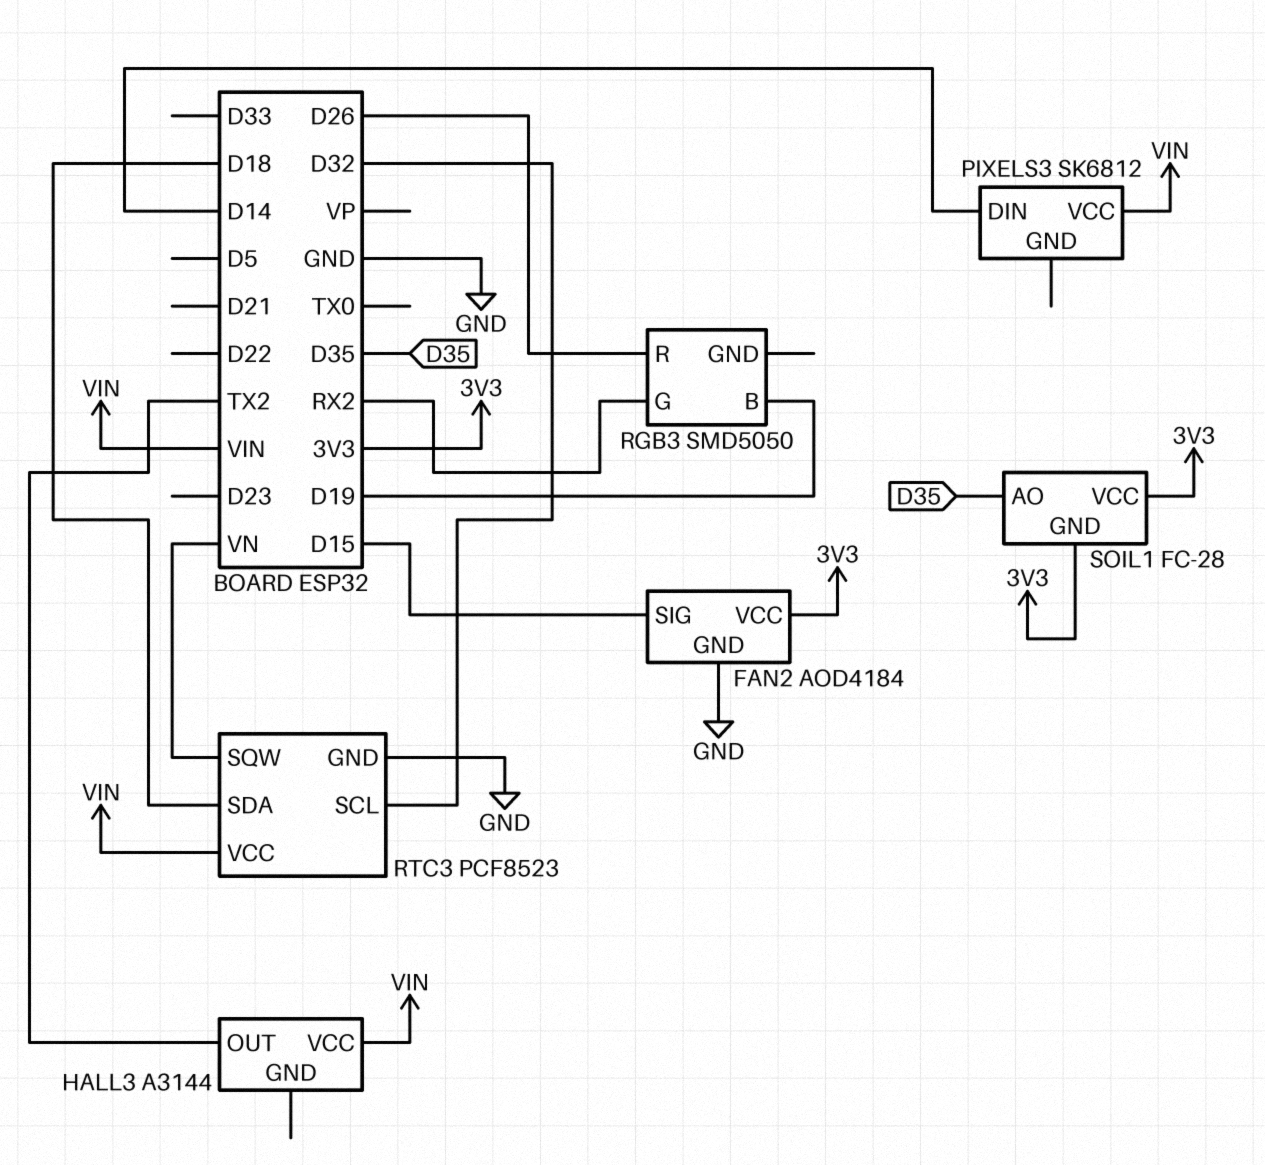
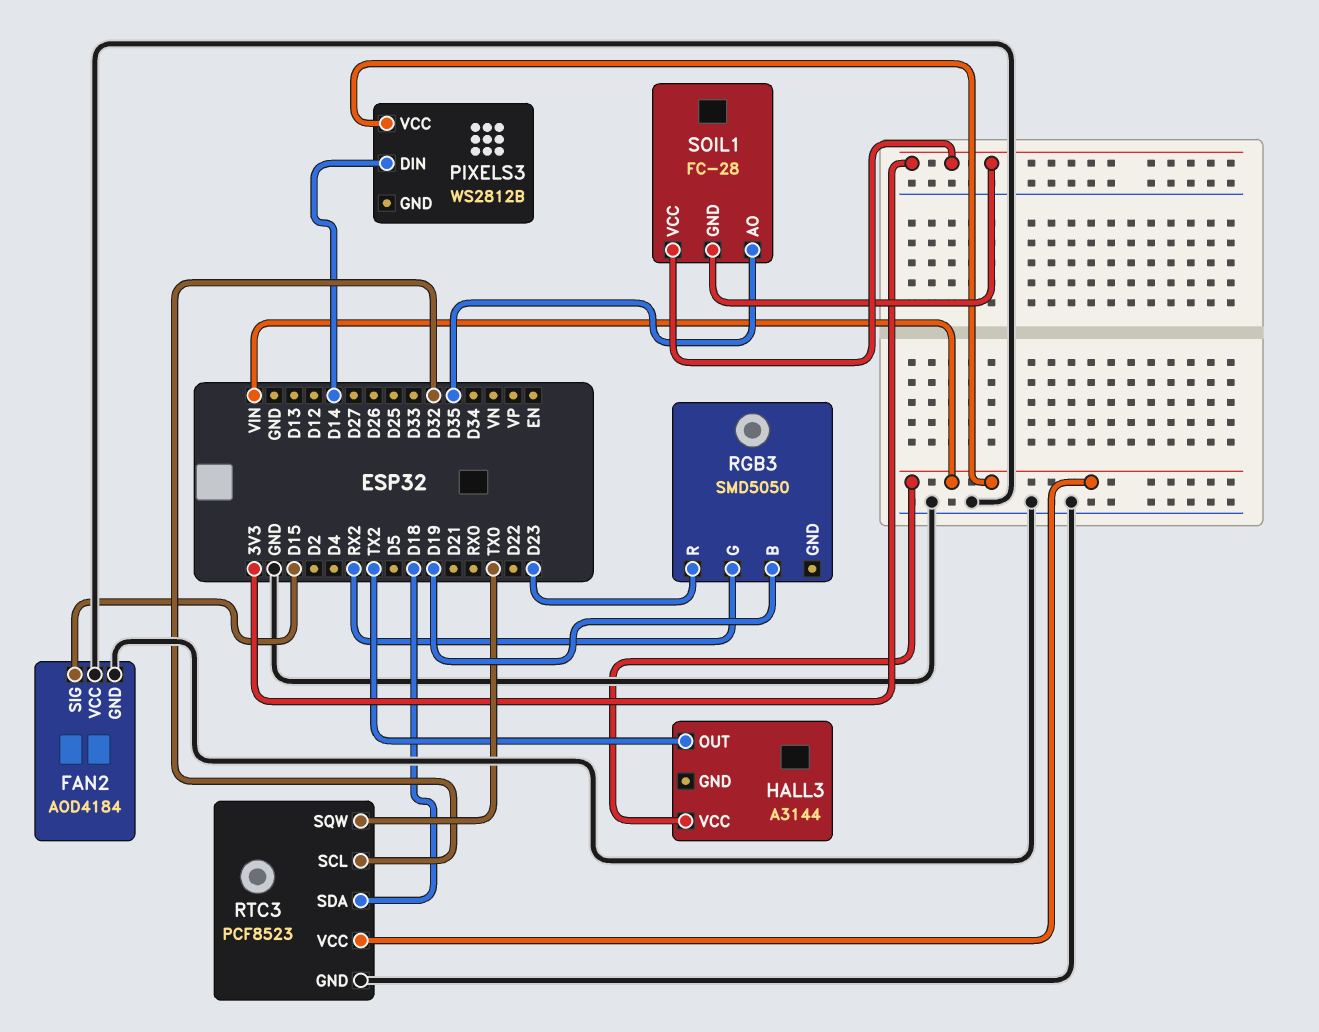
FAN2 pin VCC: 3V3 -> GND
PIXELS3: SK6812 -> WS2812B
RGB3 pin R: D26 -> D23
RTC3 pin SQW: VN -> TX0

